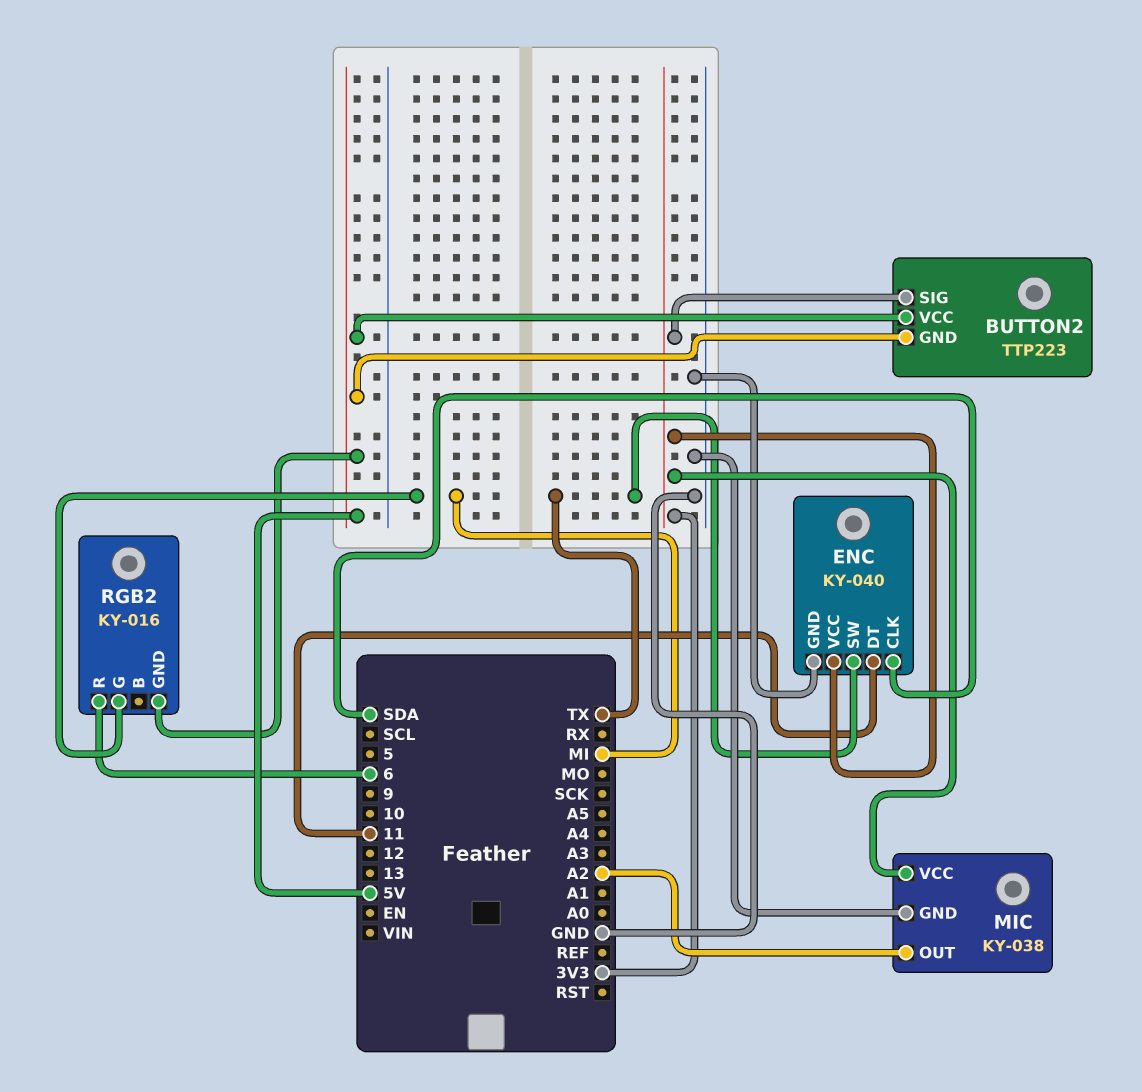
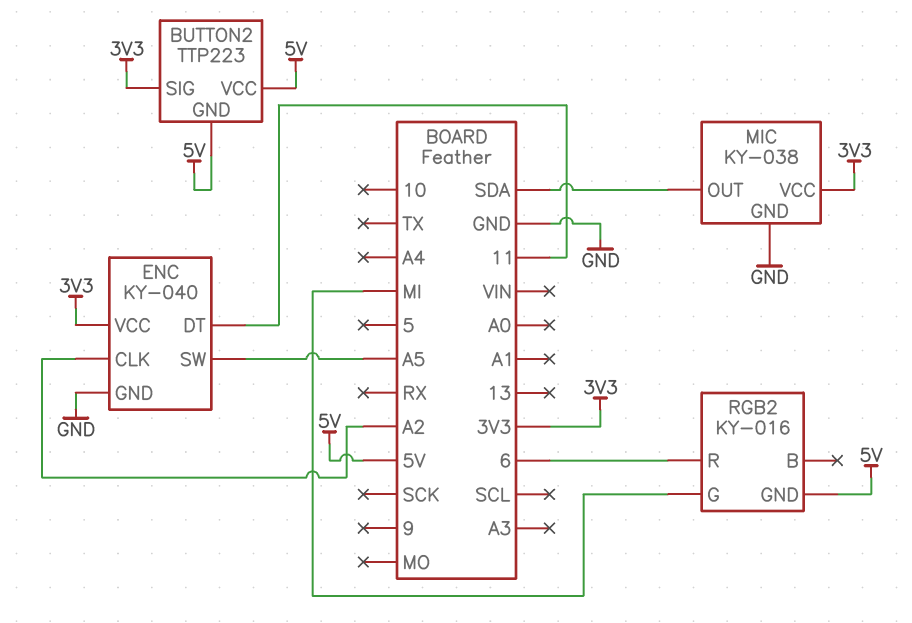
ENC pin CLK: SDA -> A2
ENC pin SW: TX -> A5
MIC pin OUT: A2 -> SDA

